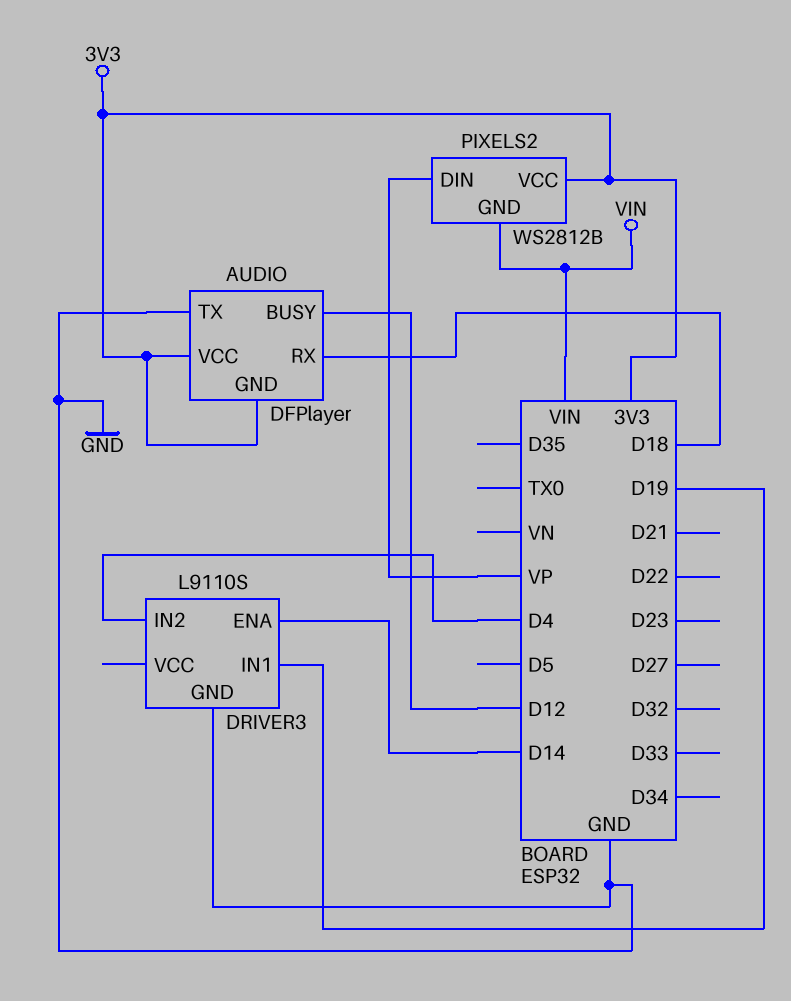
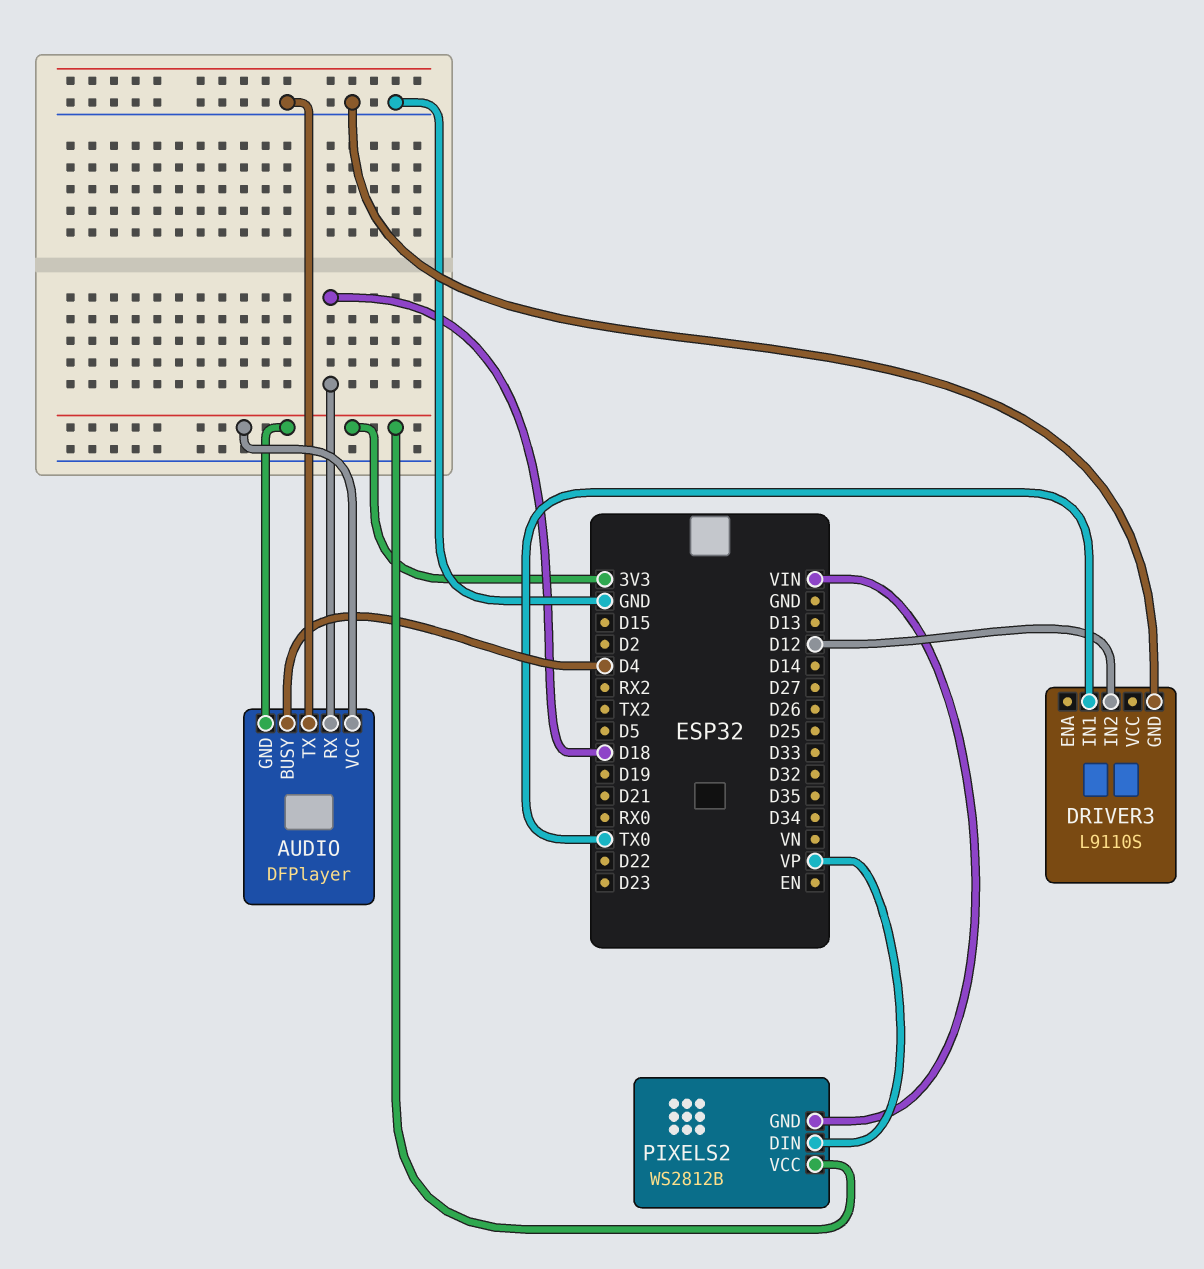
AUDIO pin BUSY: D12 -> D4
DRIVER3 pin ENA: D14 -> none
DRIVER3 pin IN1: D19 -> TX0
DRIVER3 pin IN2: D4 -> D12

